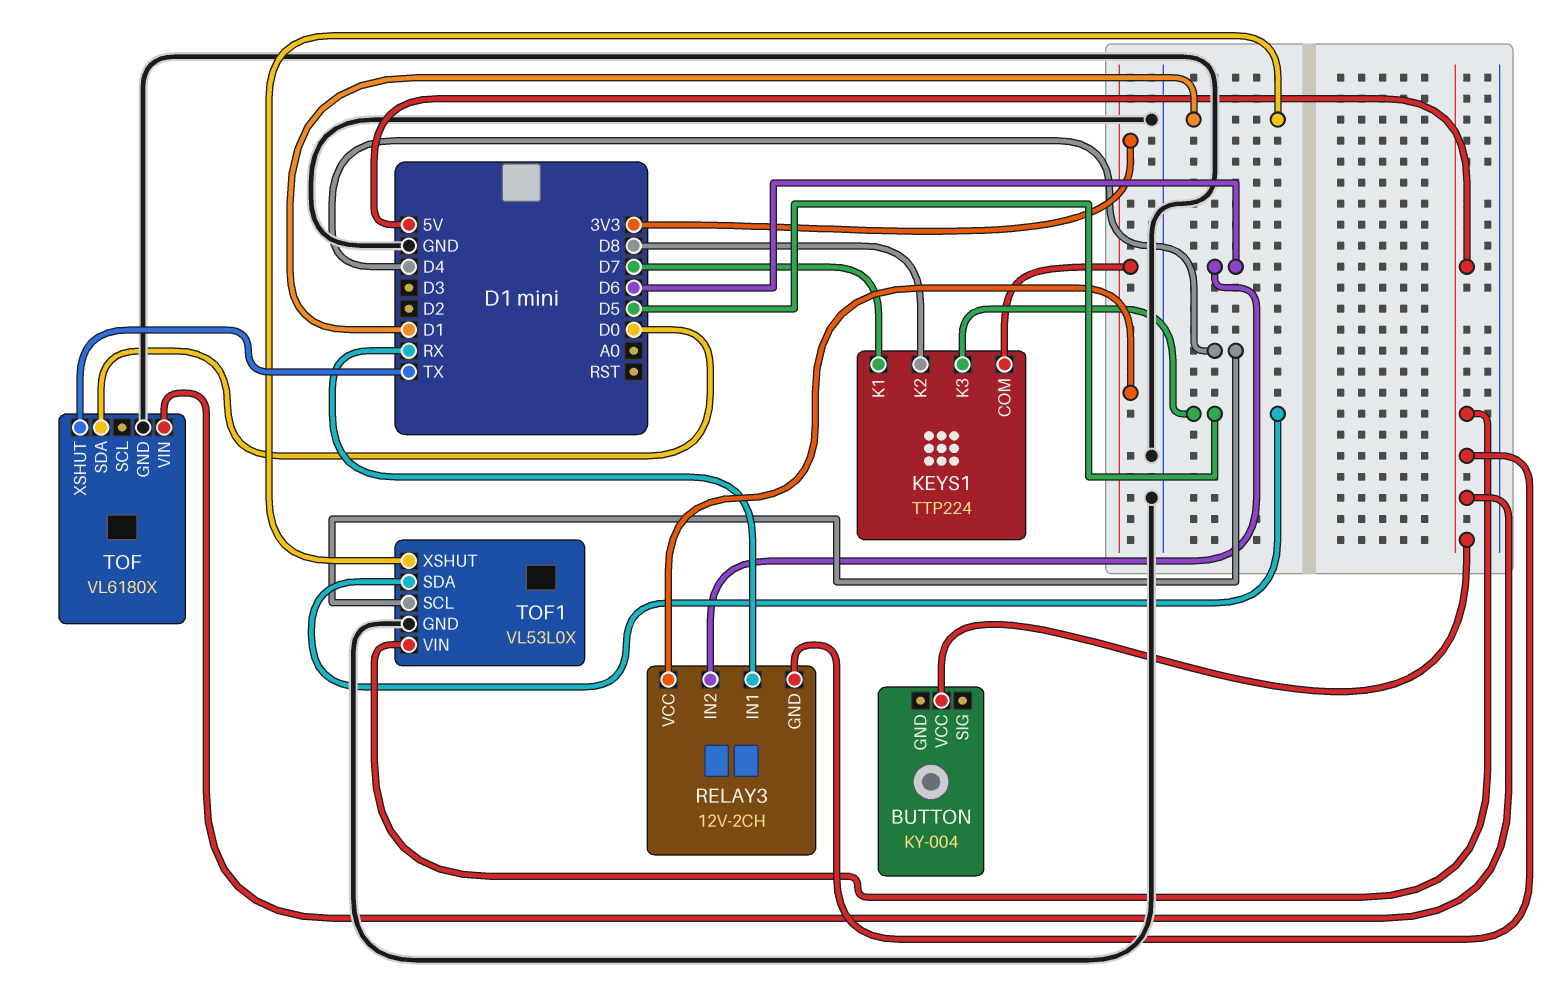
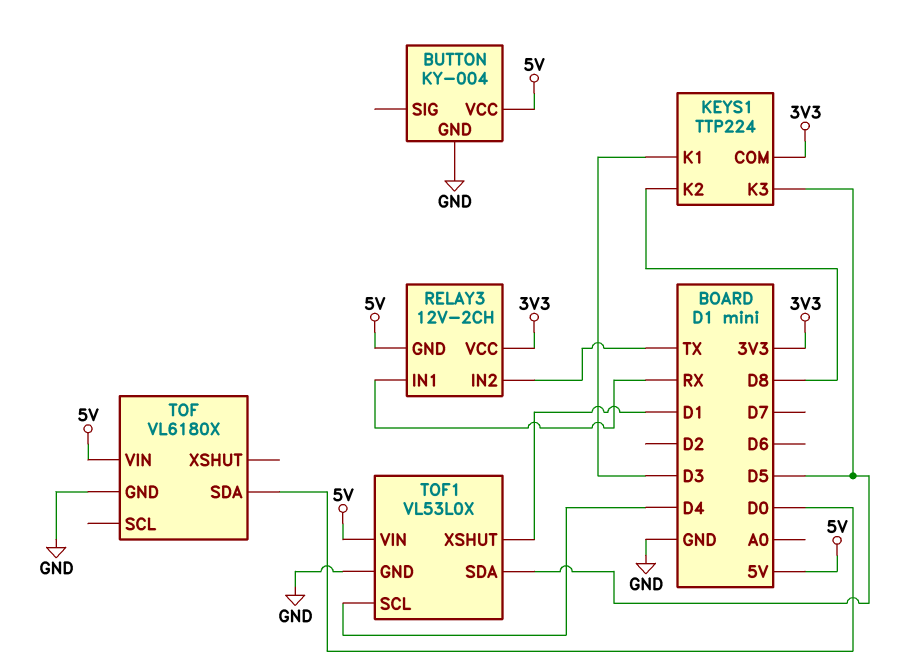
BUTTON pin GND: none -> GND
KEYS1 pin K1: D7 -> D3
RELAY3 pin IN2: D6 -> TX
TOF pin XSHUT: TX -> none

